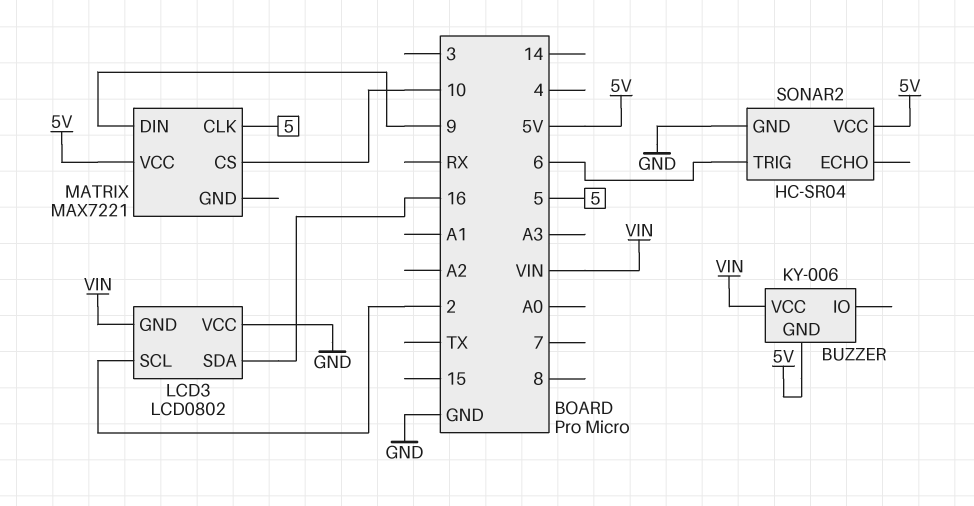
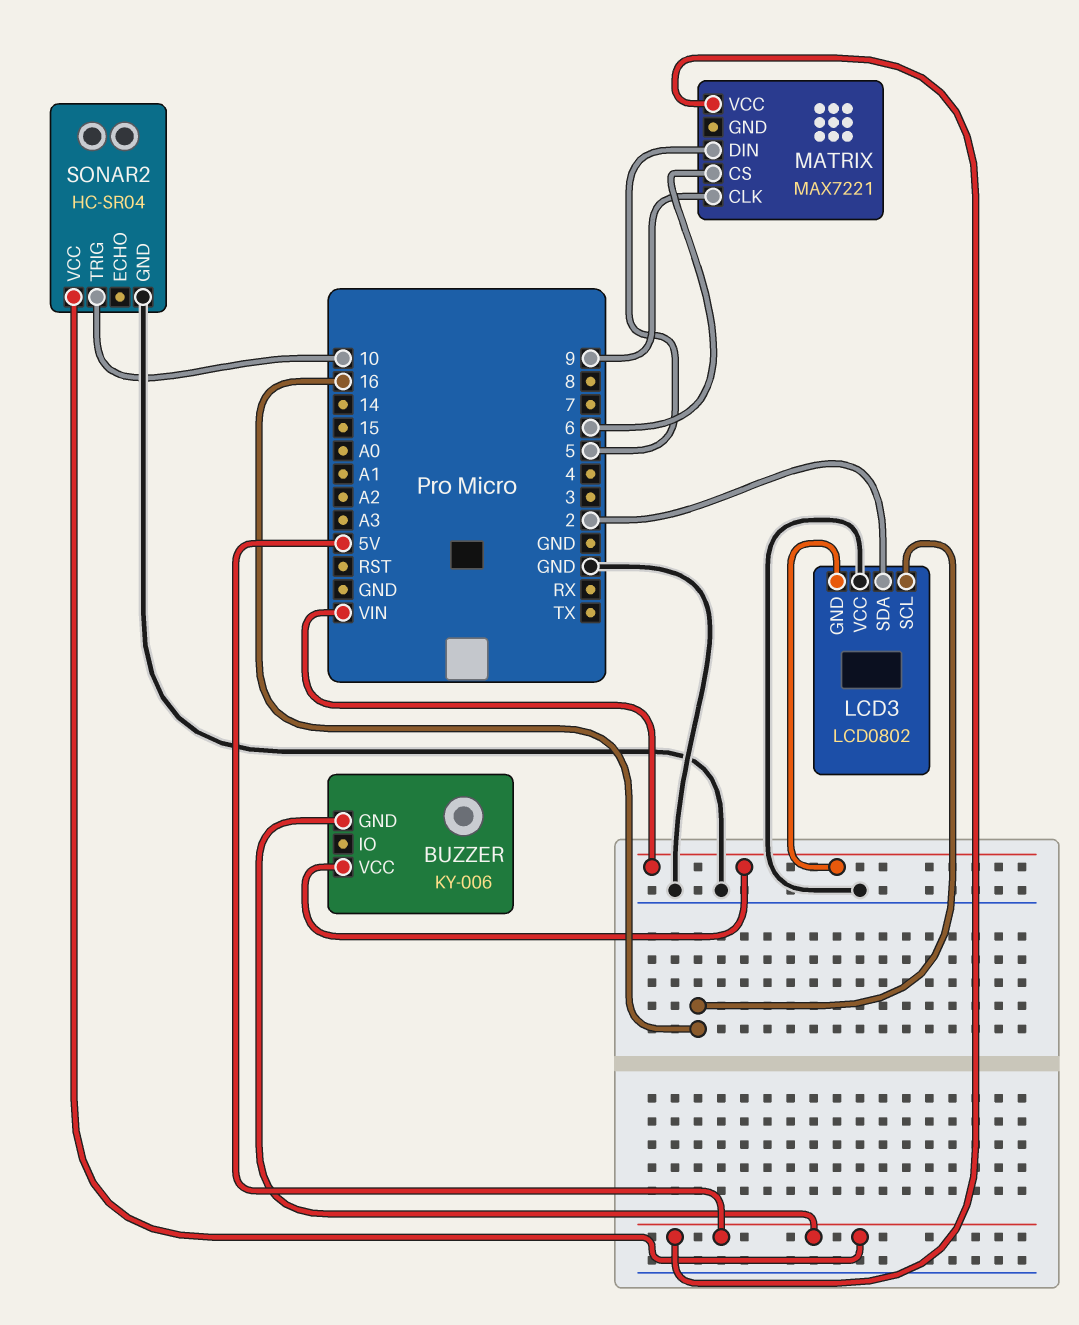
LCD3 pin SCL: 2 -> 16
LCD3 pin SDA: 16 -> 2
MATRIX pin CLK: 5 -> 9
MATRIX pin CS: 10 -> 6
MATRIX pin DIN: 9 -> 5
SONAR2 pin TRIG: 6 -> 10

